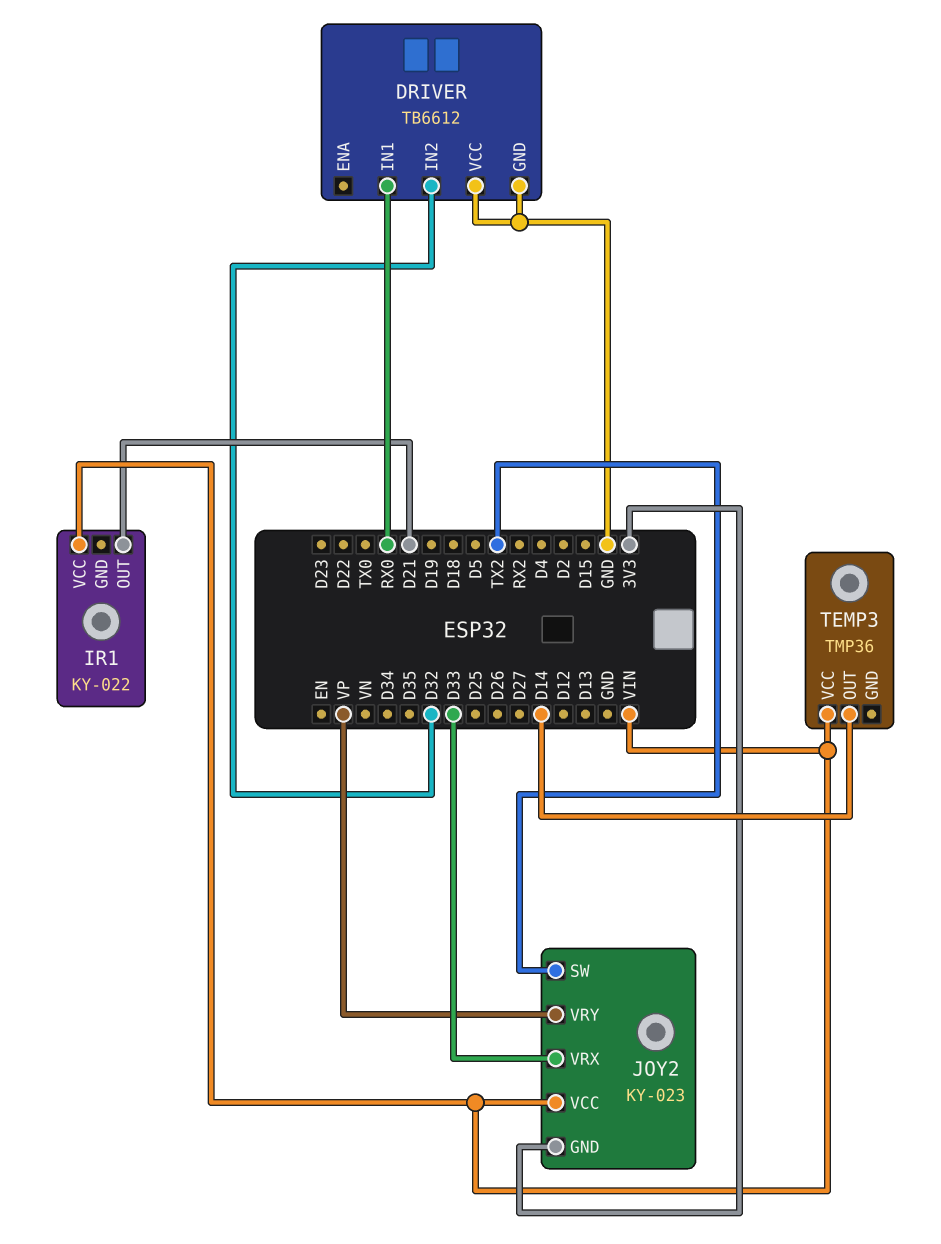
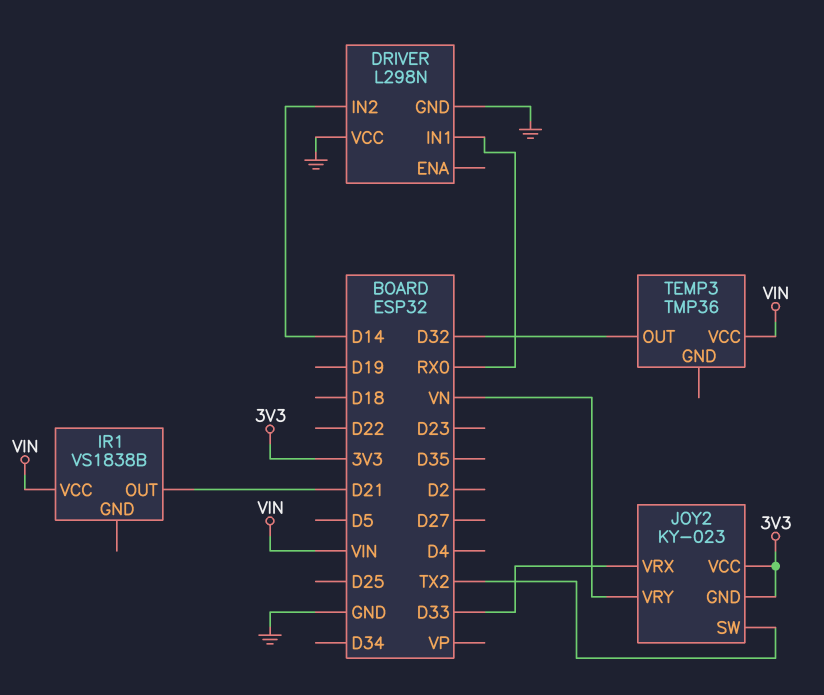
DRIVER: TB6612 -> L298N
DRIVER pin IN2: D32 -> D14
IR1: KY-022 -> VS1838B
JOY2 pin VCC: VIN -> 3V3
JOY2 pin VRY: VP -> VN
TEMP3 pin OUT: D14 -> D32

